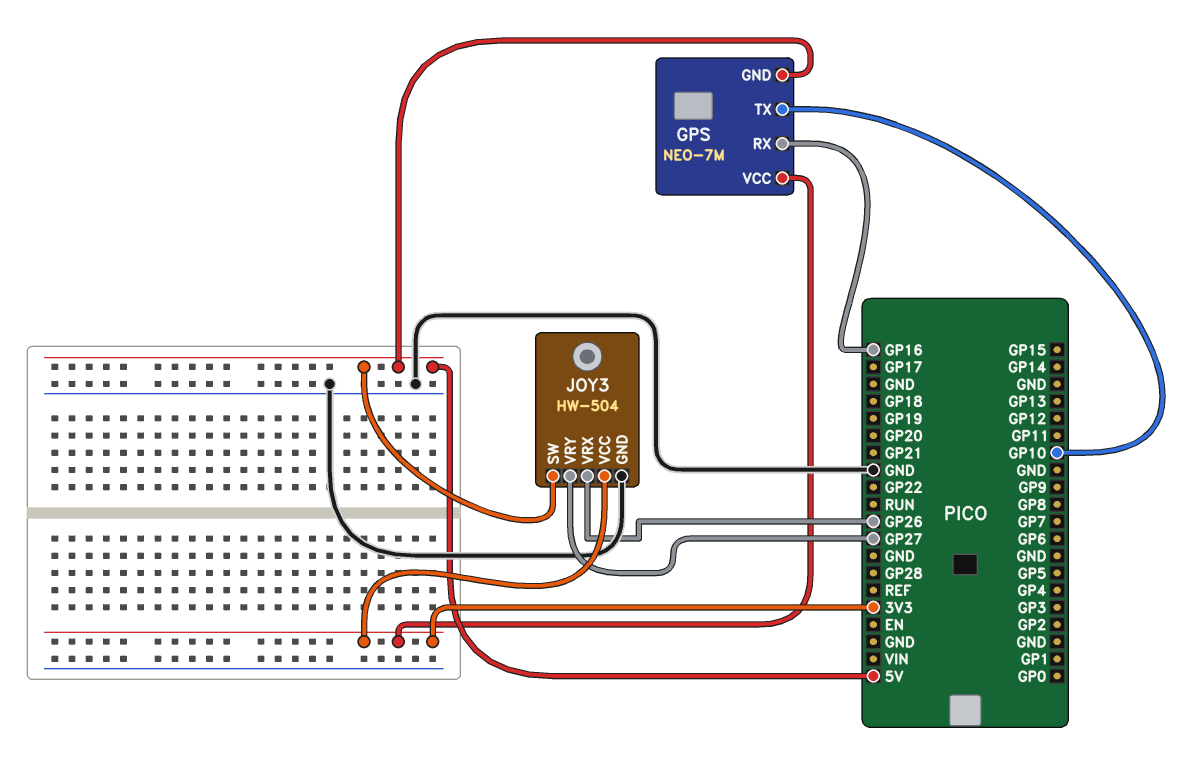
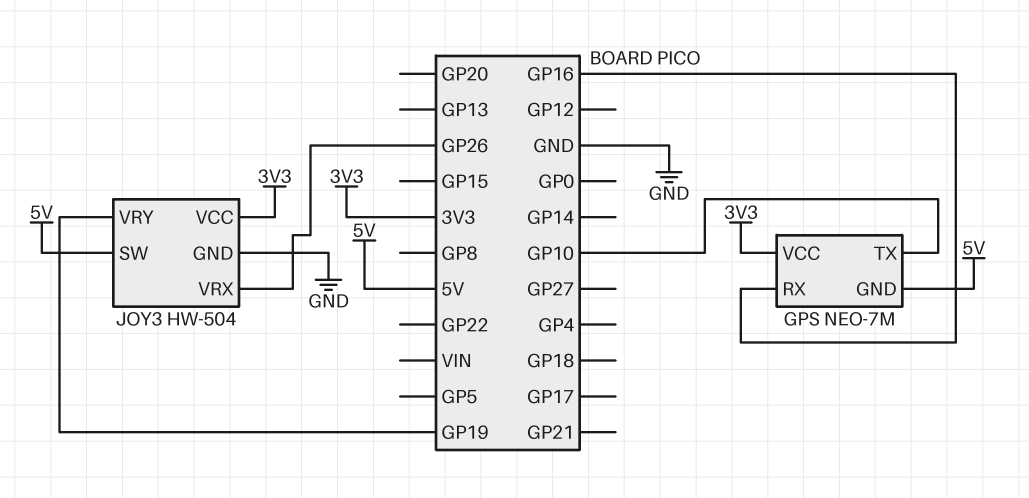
JOY3 pin VRY: GP27 -> GP19

